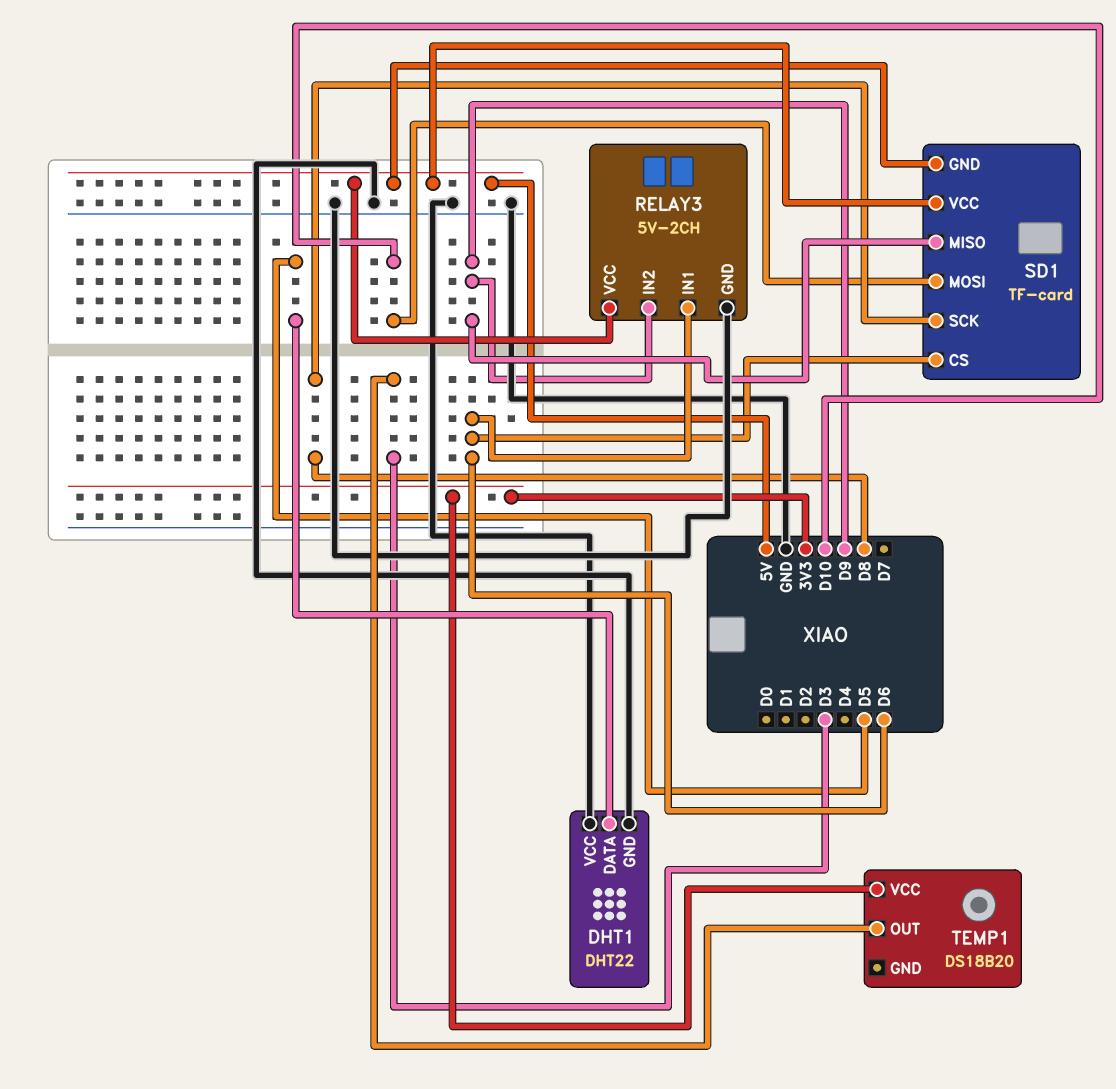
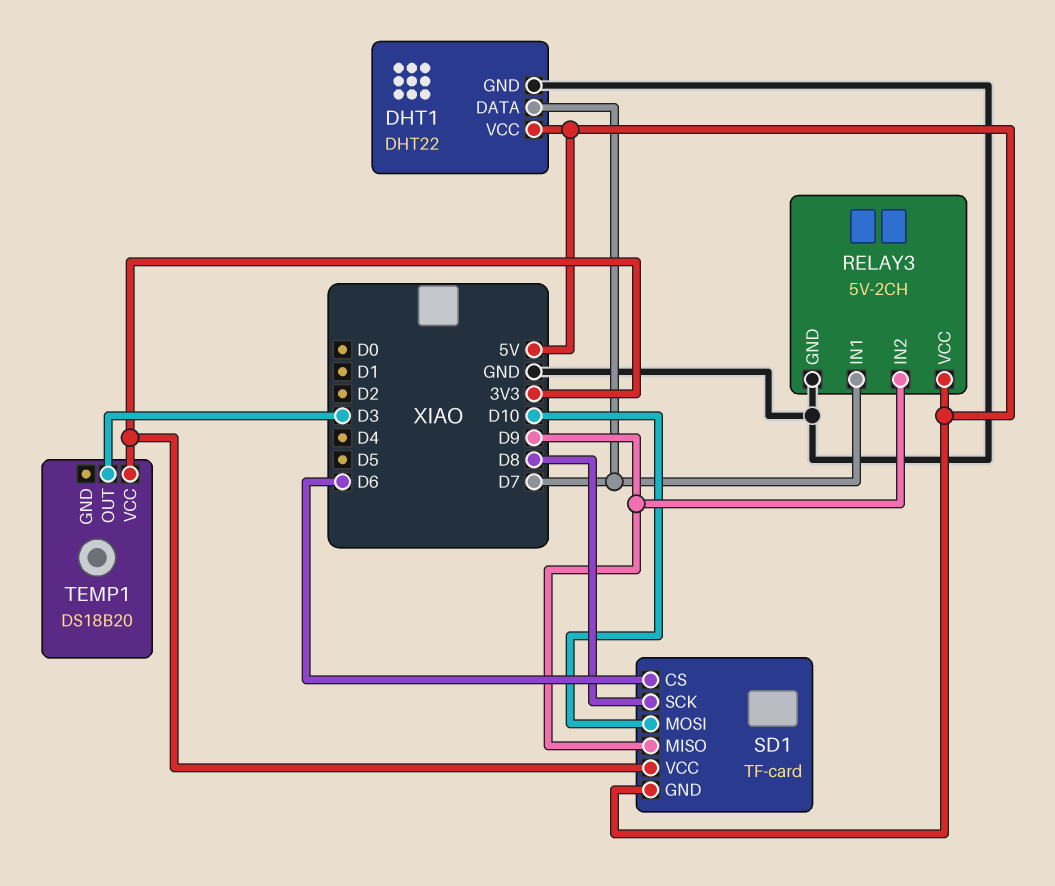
DHT1 pin DATA: D5 -> D7
DHT1 pin VCC: GND -> 5V
RELAY3 pin IN1: D6 -> D7
SD1 pin VCC: 5V -> 3V3

